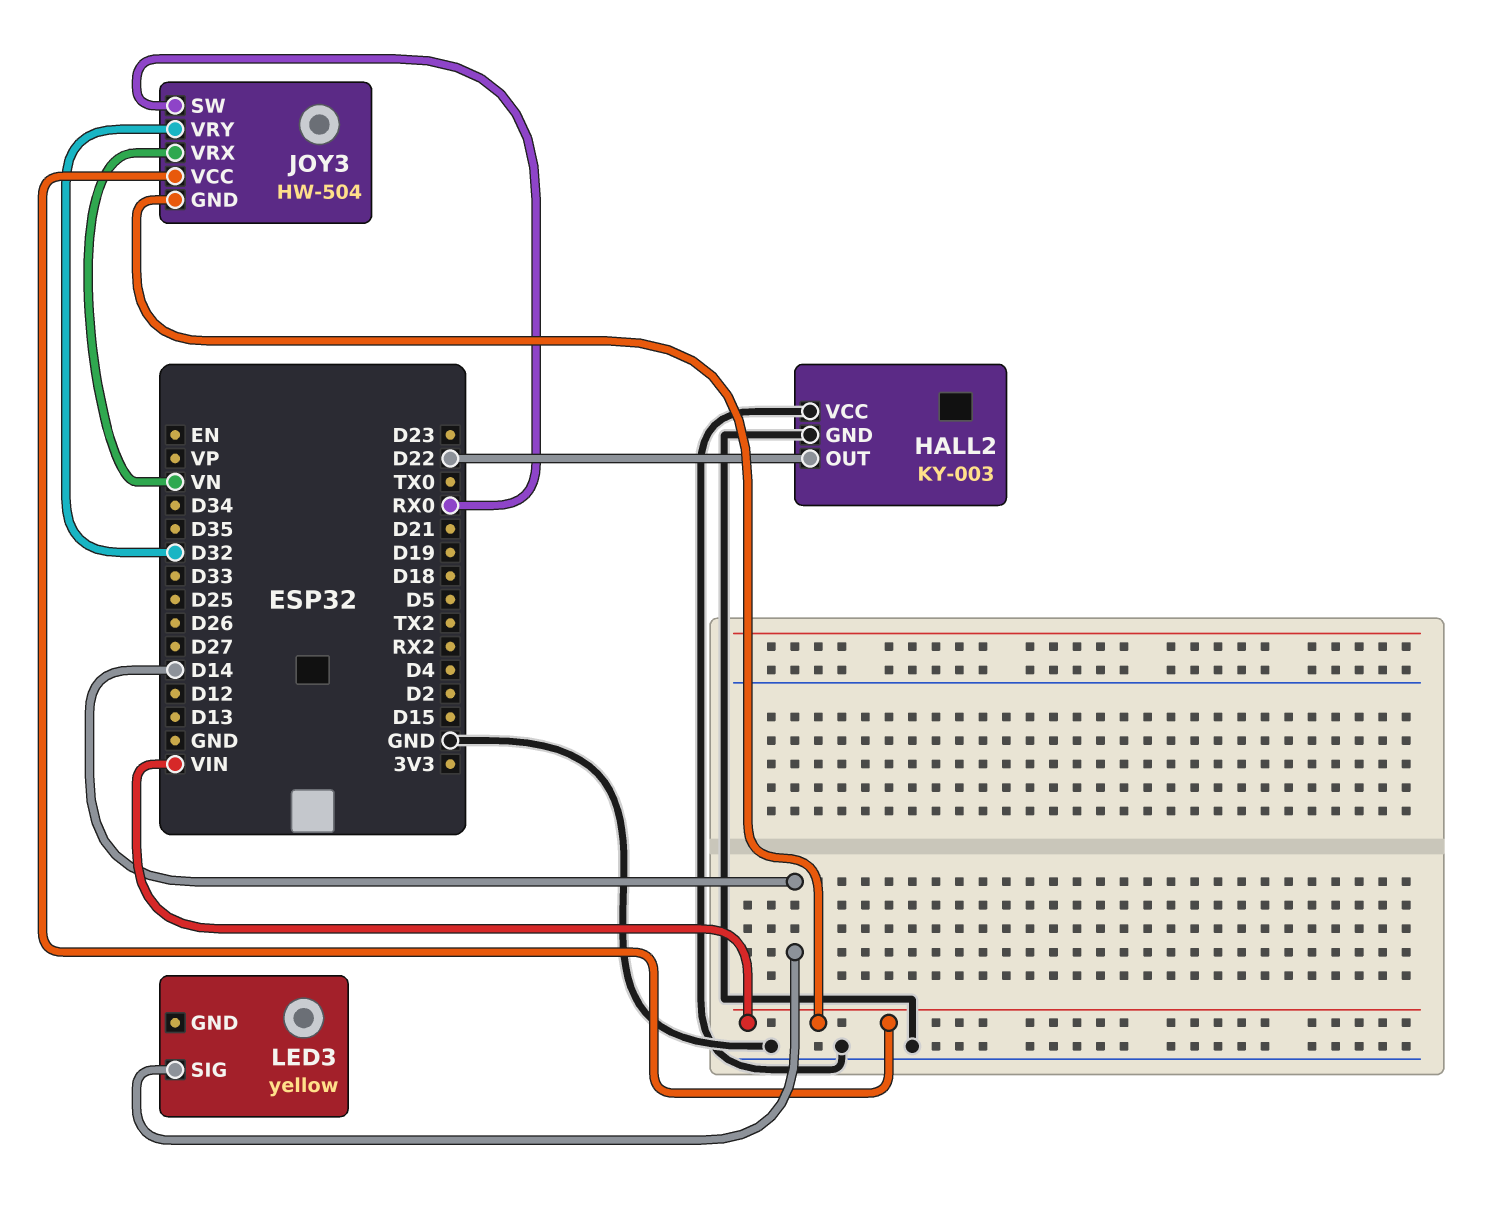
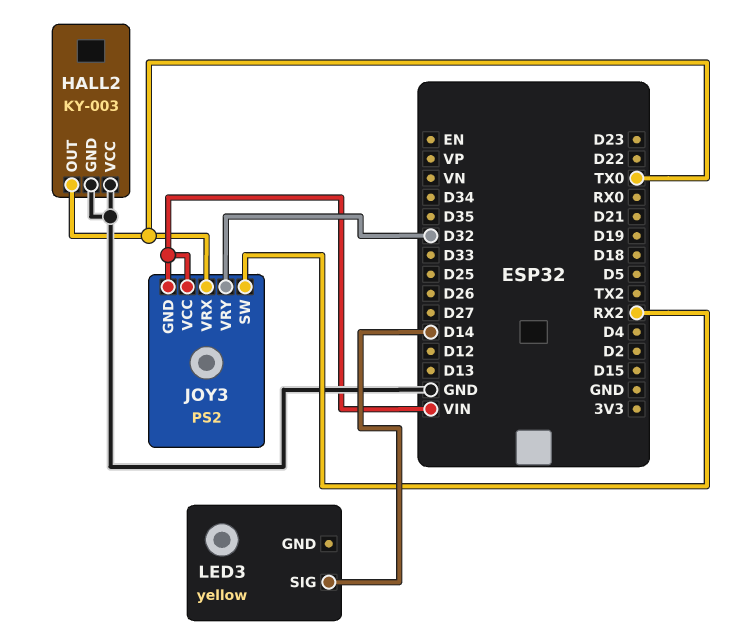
HALL2 pin OUT: D22 -> TX0
JOY3: HW-504 -> PS2
JOY3 pin SW: RX0 -> RX2
JOY3 pin VRX: VN -> TX0

